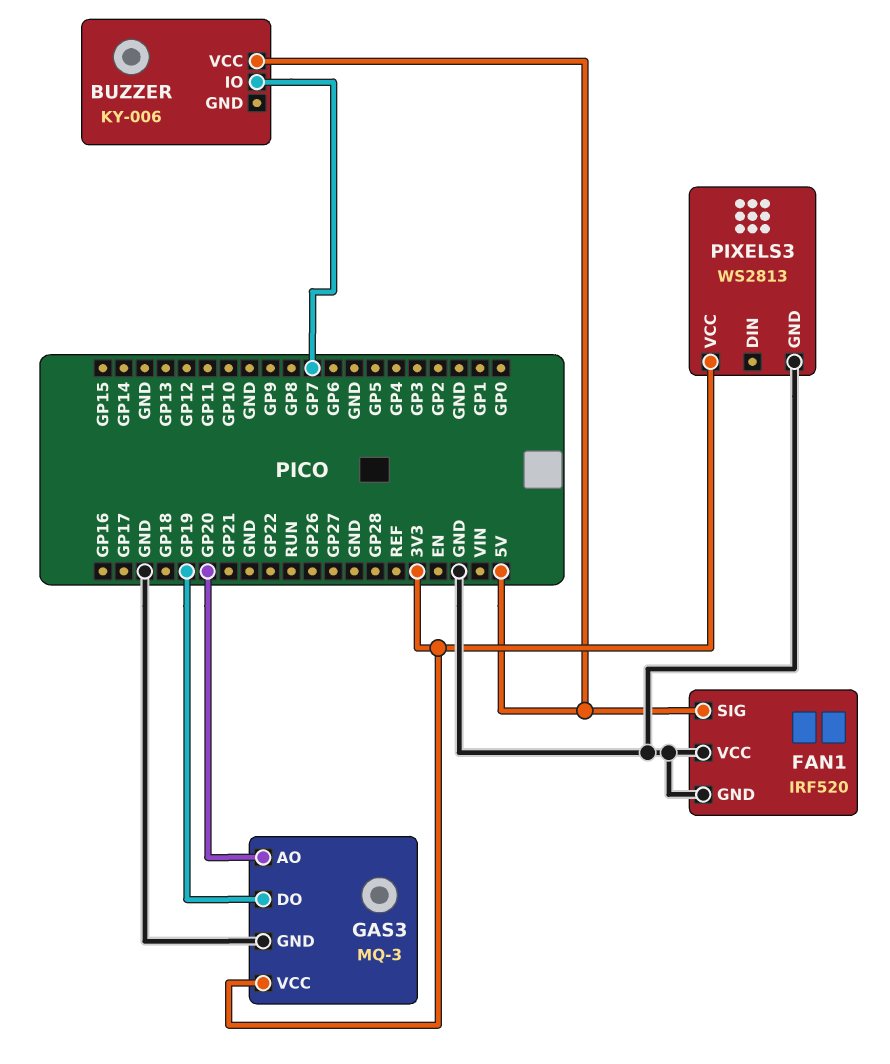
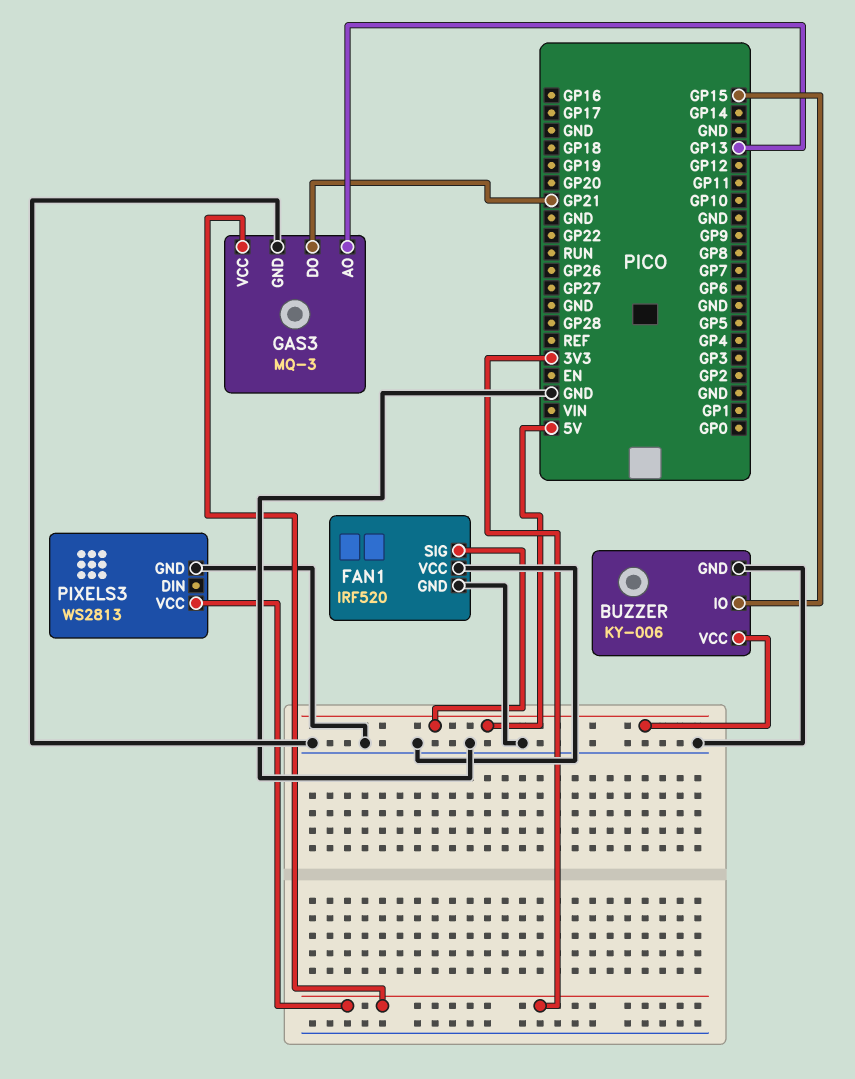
BUZZER pin GND: none -> GND
BUZZER pin IO: GP7 -> GP15
GAS3 pin AO: GP20 -> GP13
GAS3 pin DO: GP19 -> GP21

